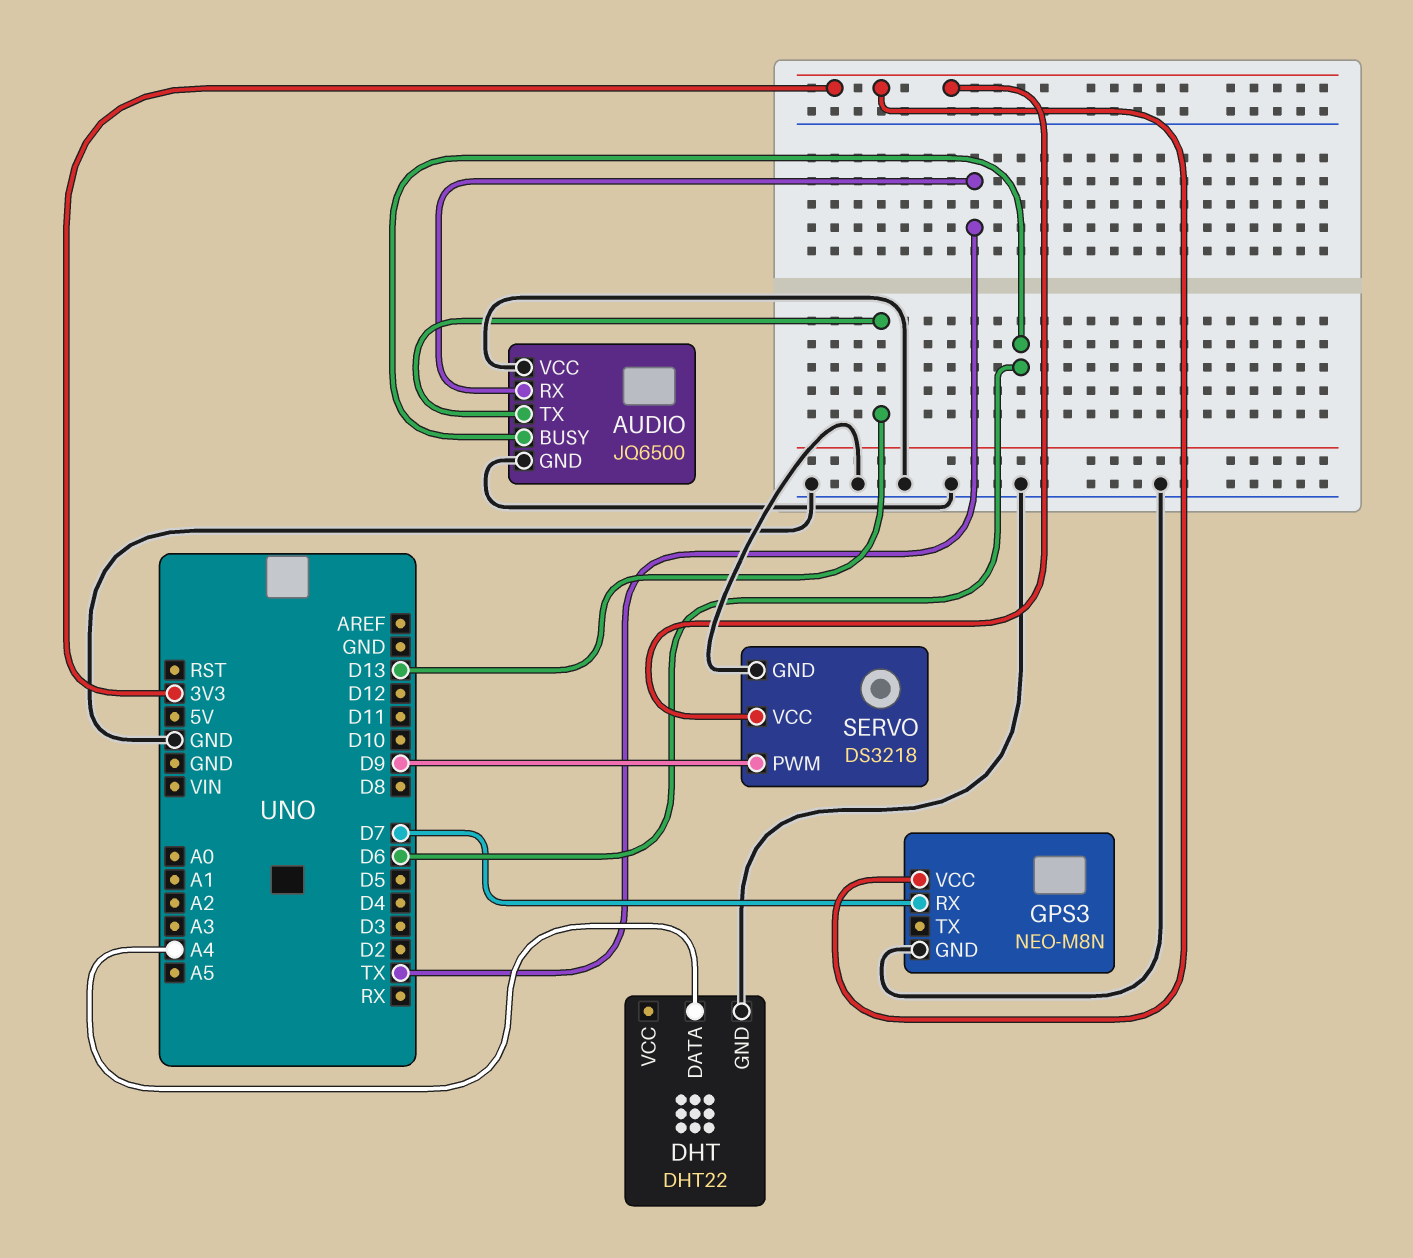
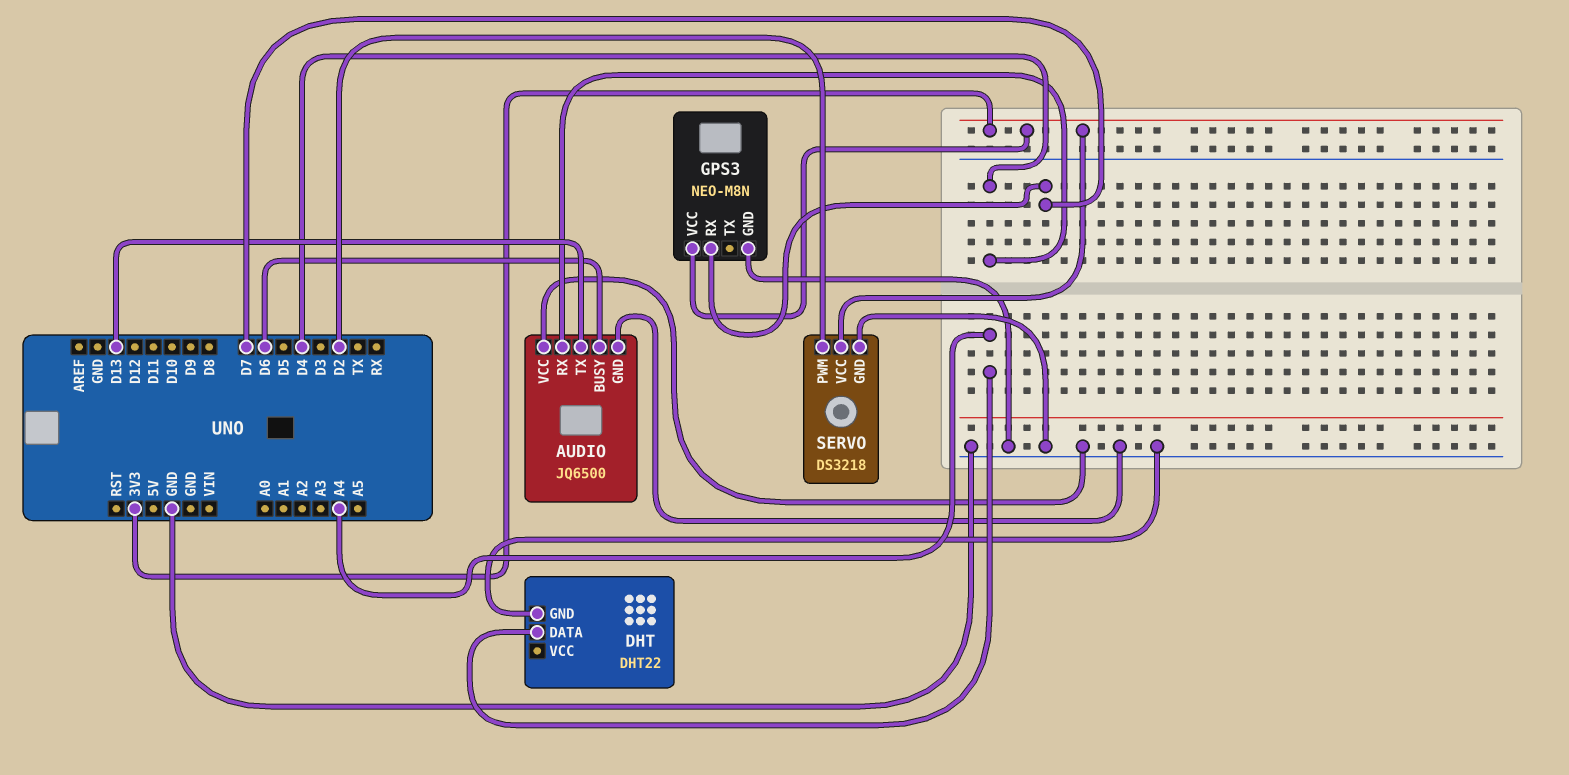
AUDIO pin RX: TX -> D4
SERVO pin PWM: D9 -> D2

